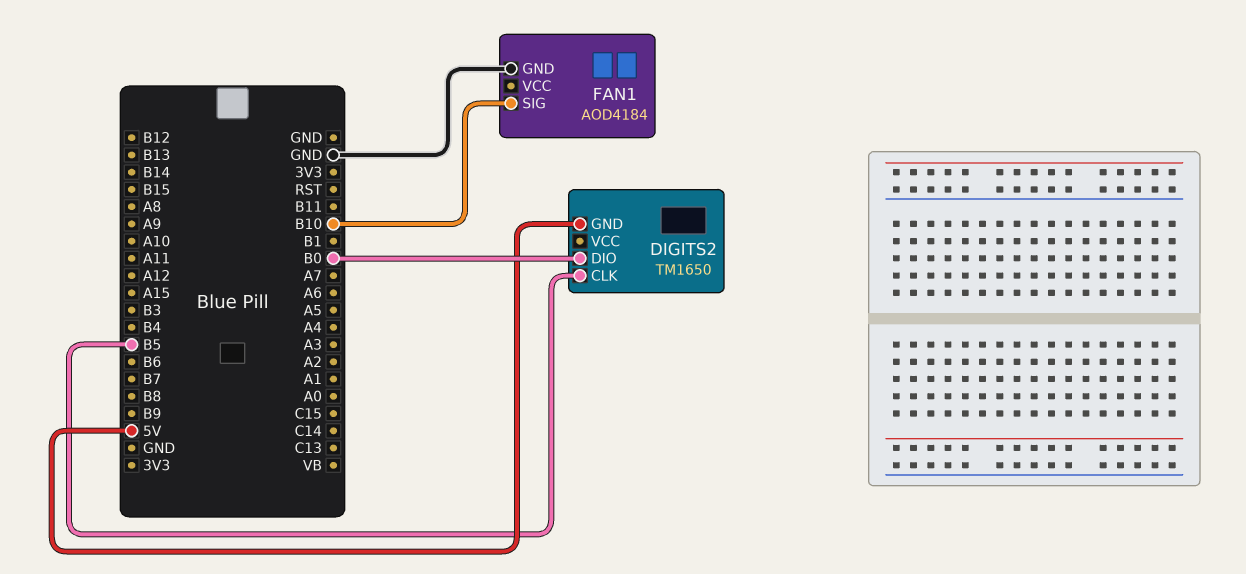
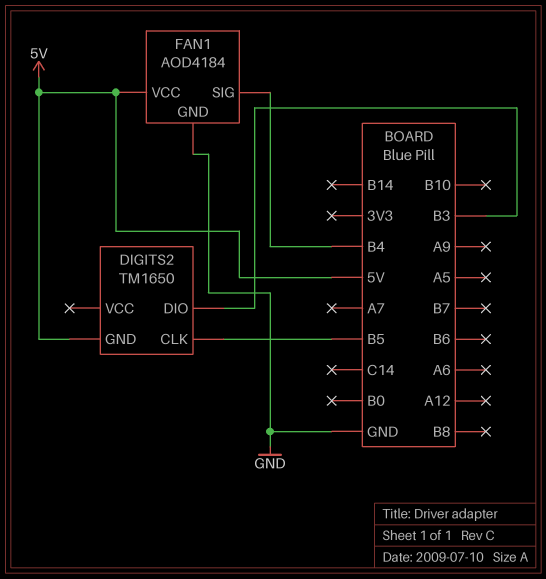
DIGITS2 pin DIO: B0 -> B3
FAN1 pin SIG: B10 -> B4
FAN1 pin VCC: none -> 5V

